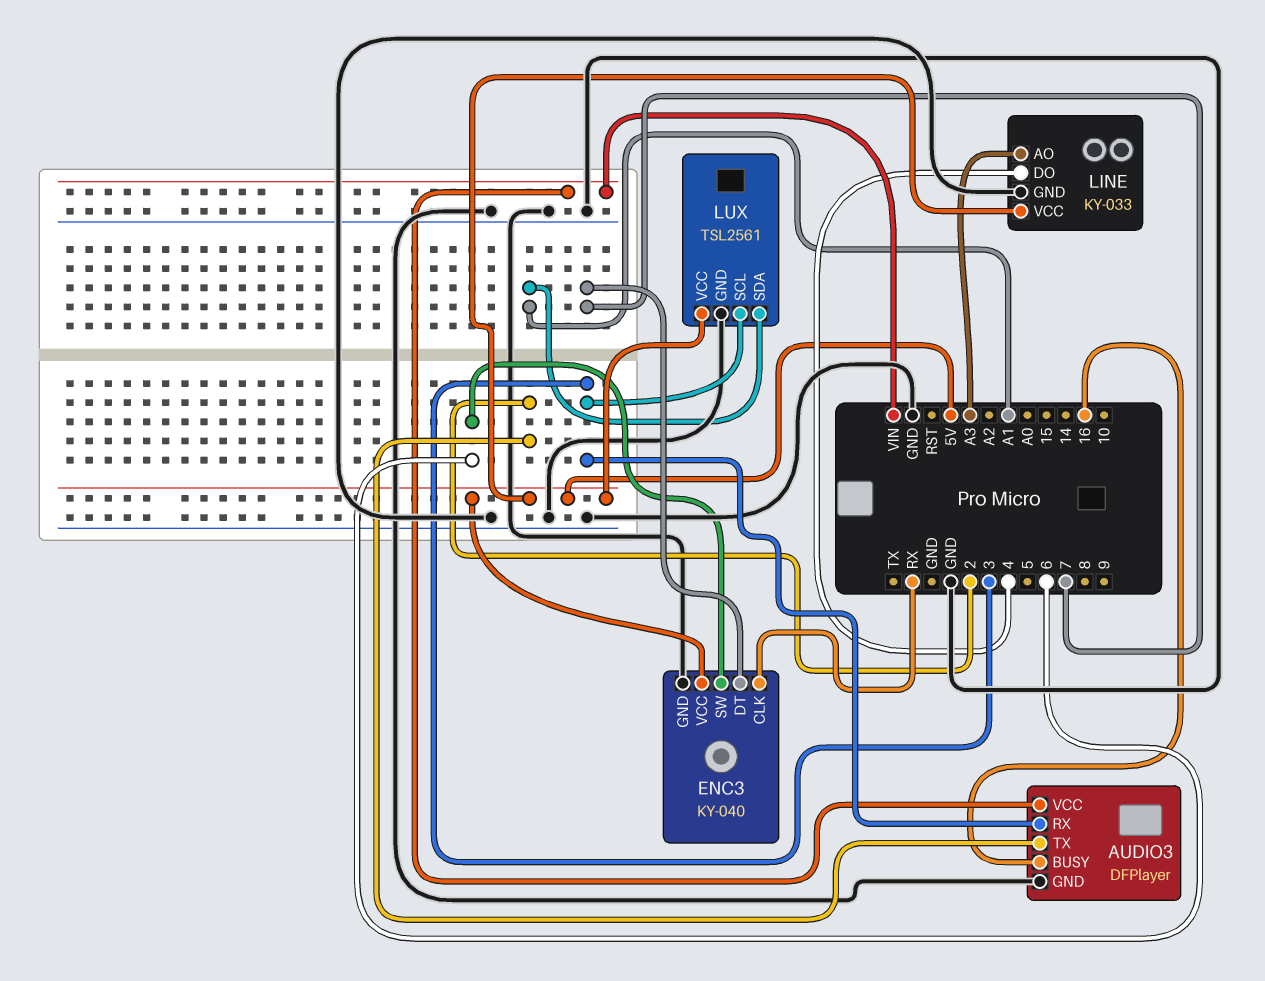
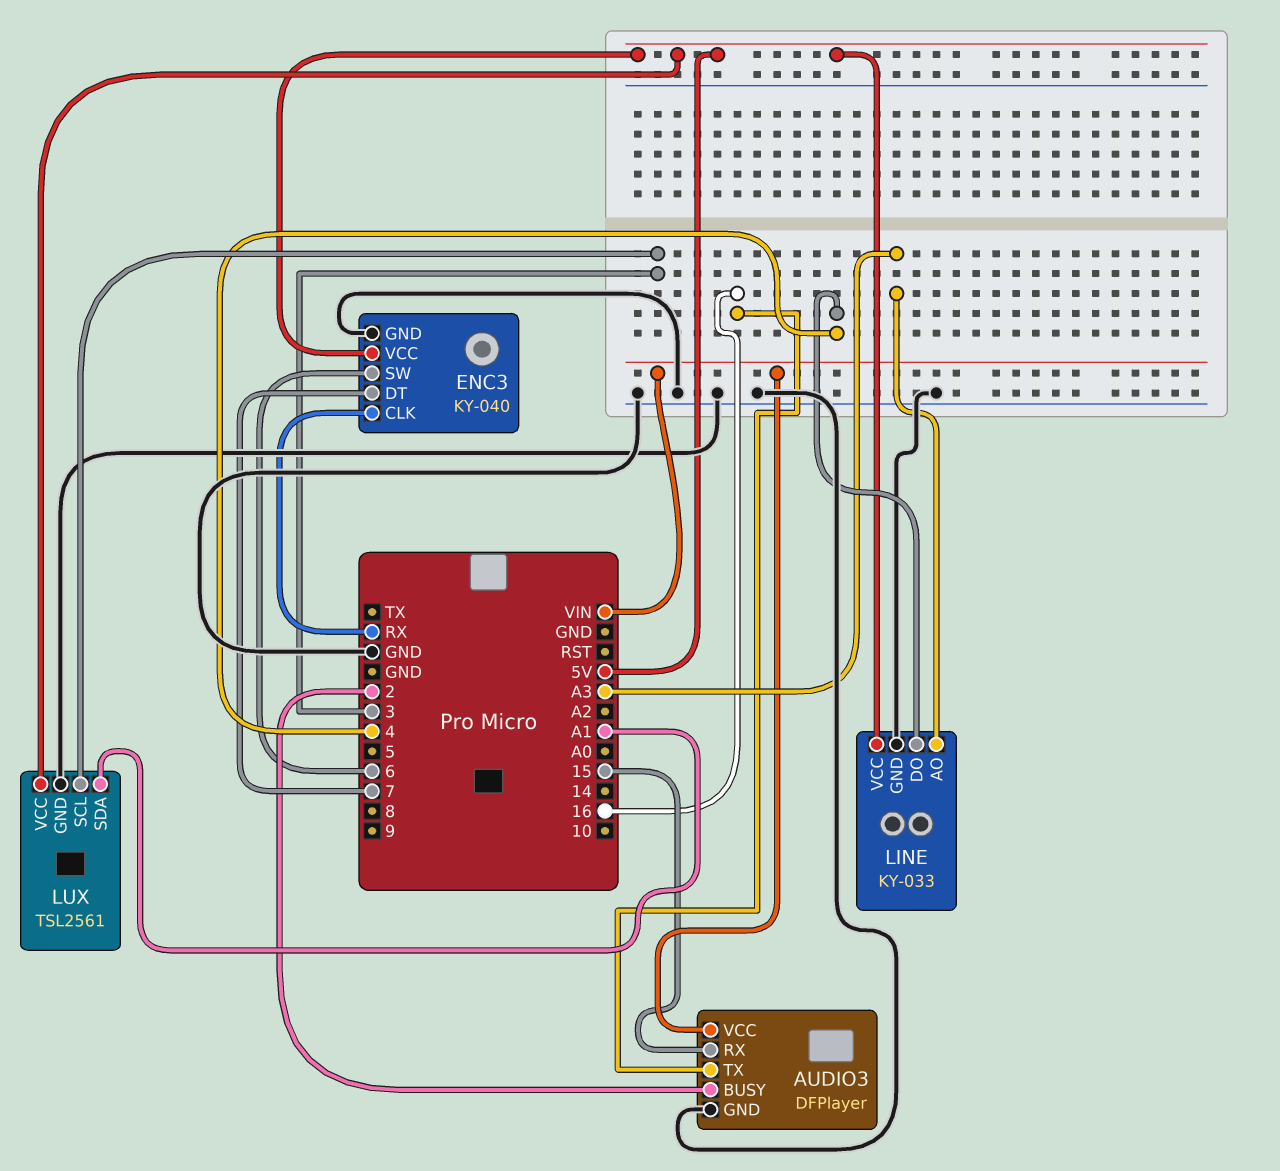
AUDIO3 pin BUSY: 16 -> 2
AUDIO3 pin RX: 3 -> 15
AUDIO3 pin TX: 2 -> 16

